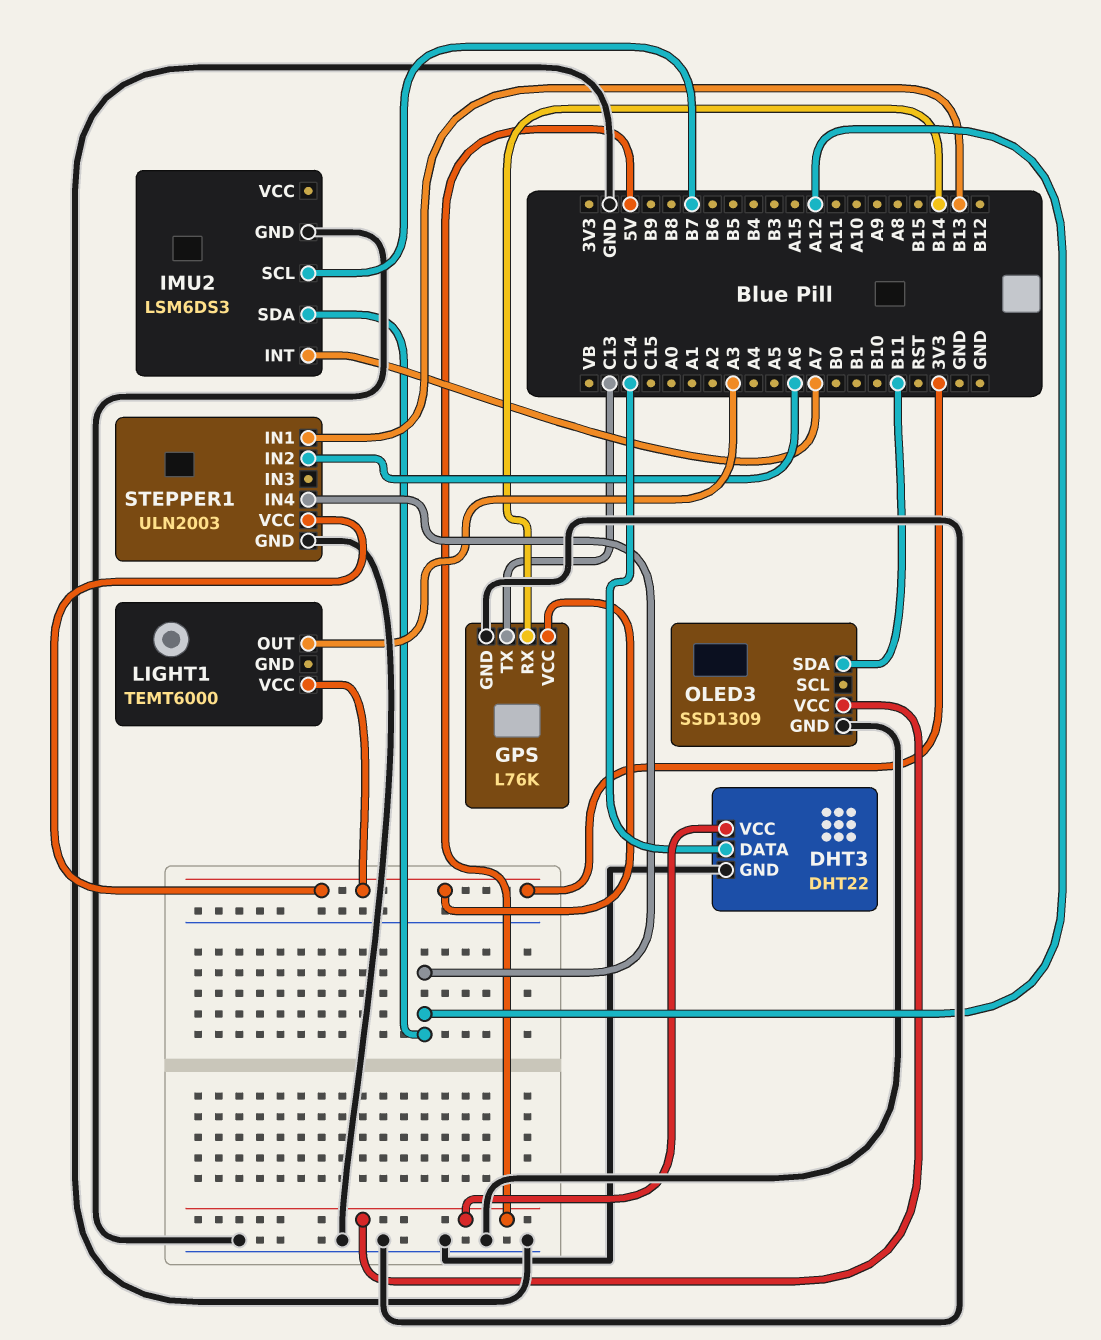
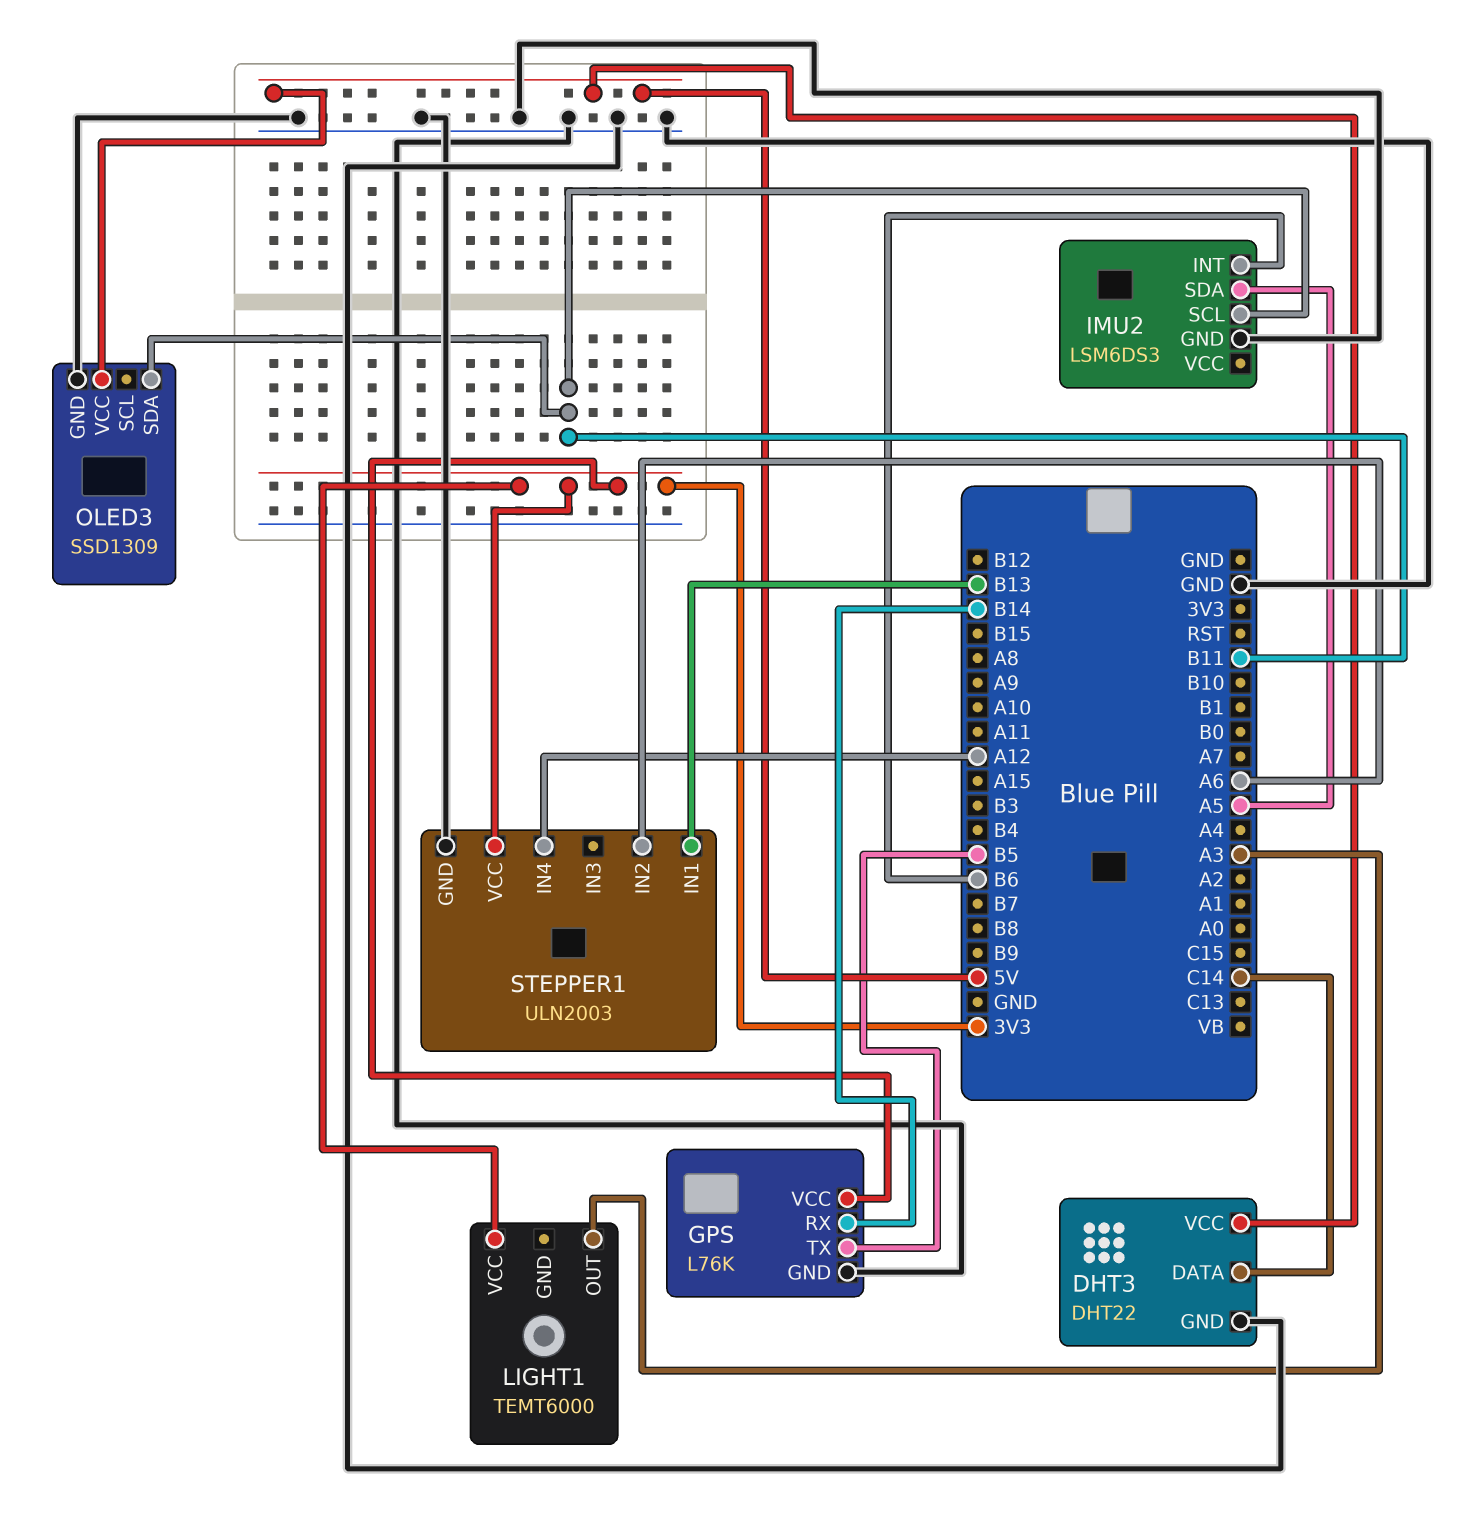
GPS pin TX: C13 -> B5
IMU2 pin INT: A7 -> B6
IMU2 pin SCL: B7 -> B11
IMU2 pin SDA: A12 -> A5

